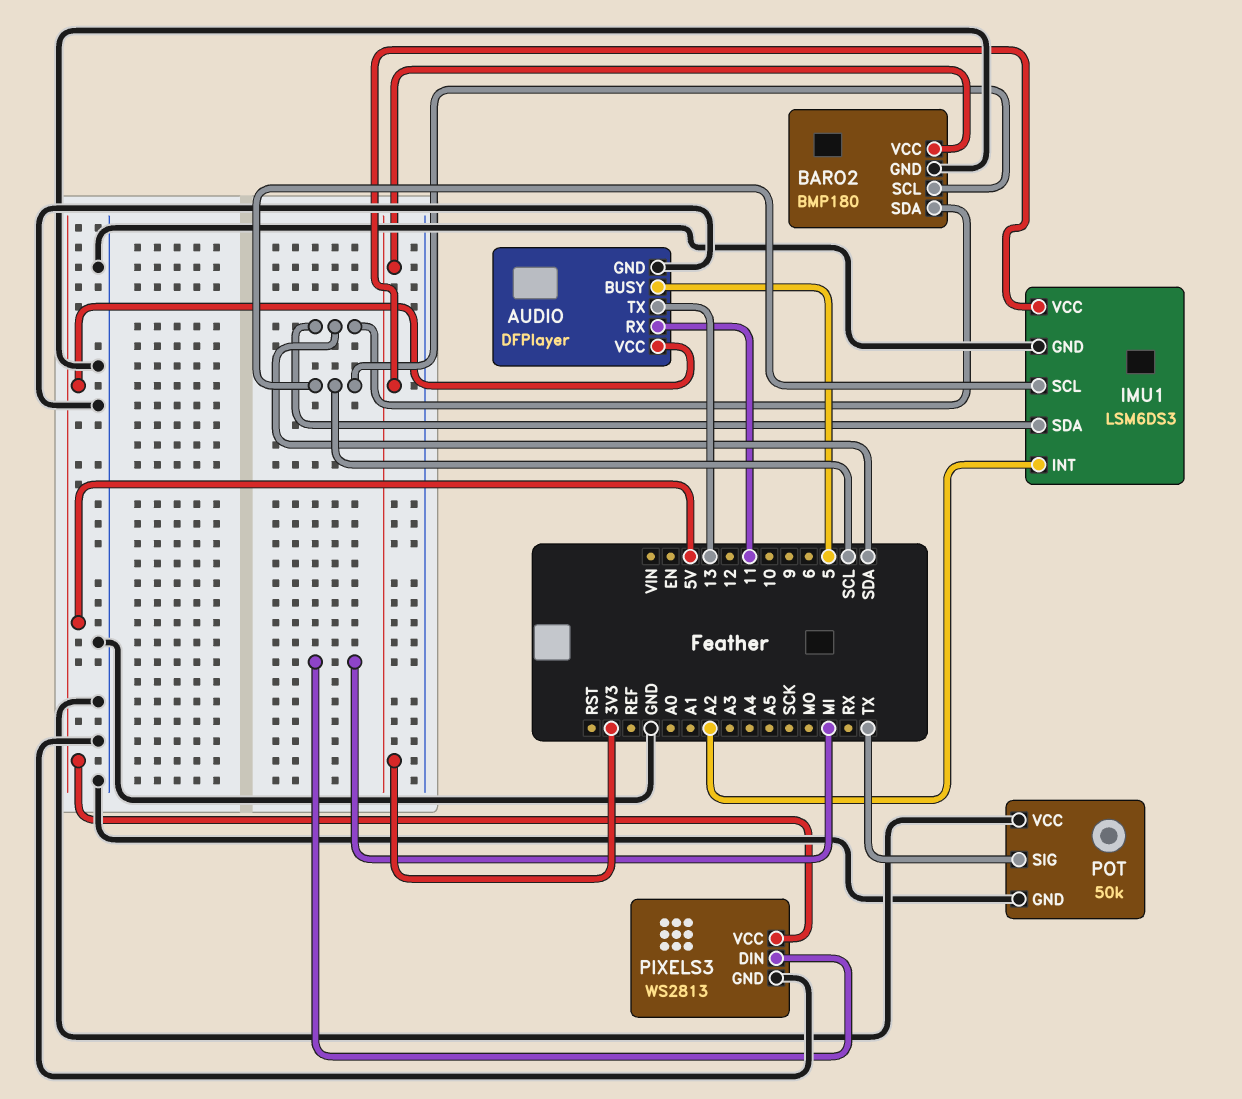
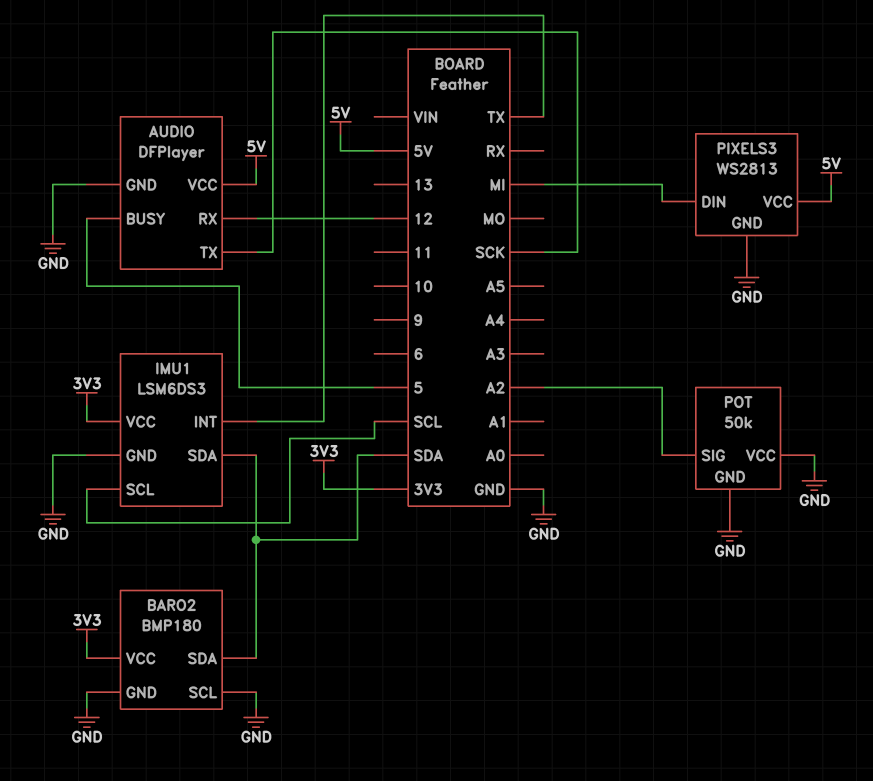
AUDIO pin RX: 11 -> 12
AUDIO pin TX: 13 -> SCK
BARO2 pin SCL: SCL -> GND
IMU1 pin INT: A2 -> TX
POT pin SIG: TX -> A2

